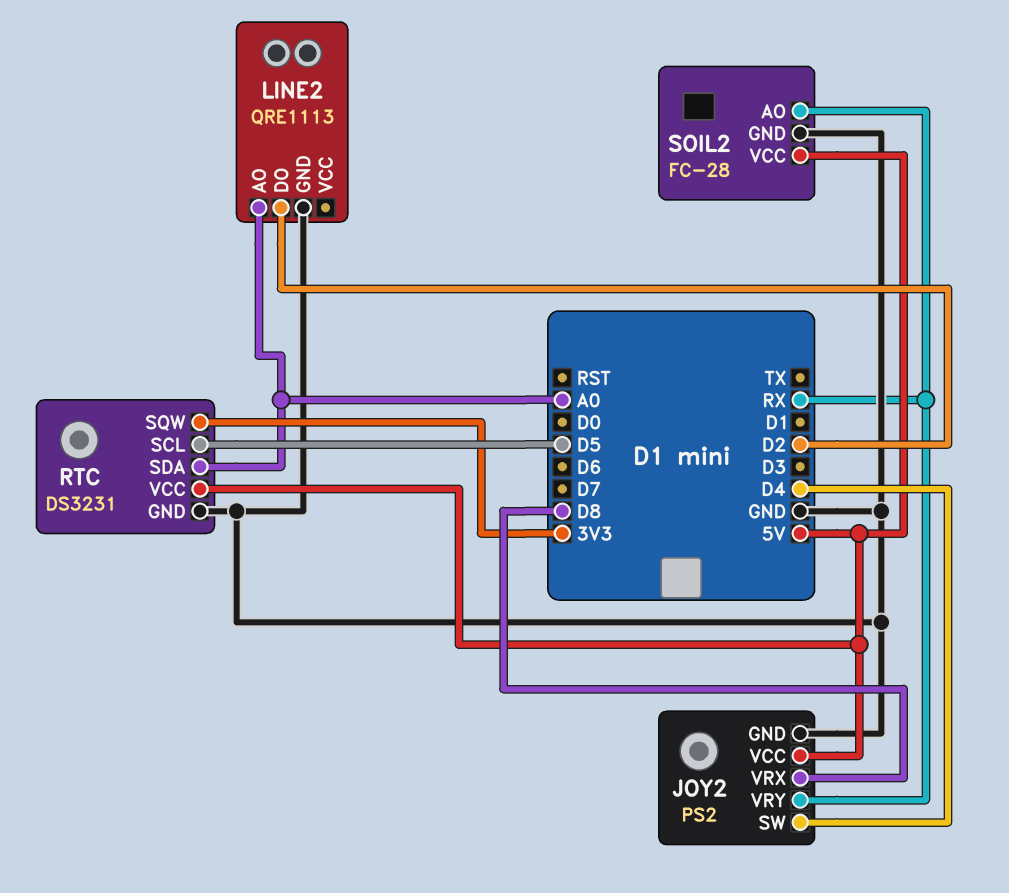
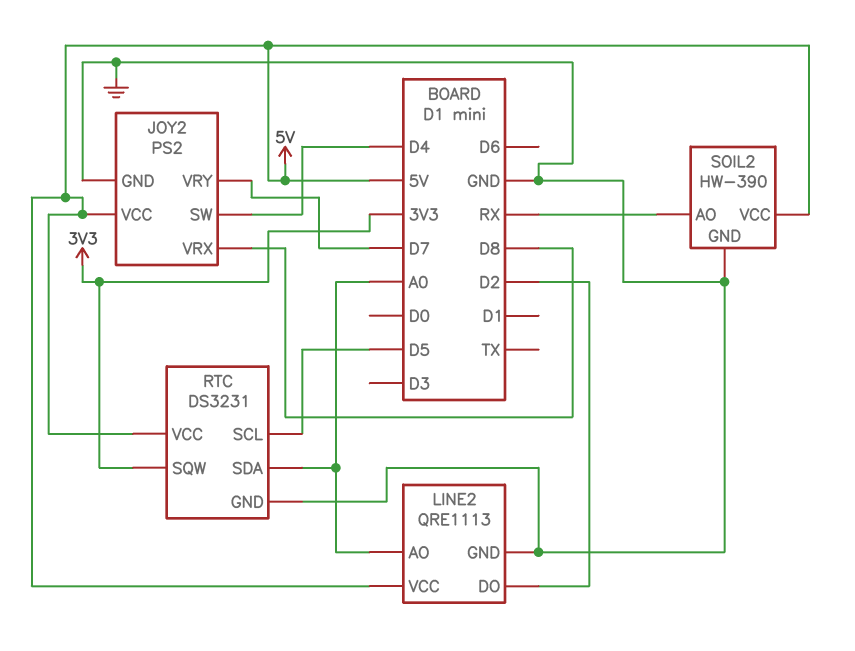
JOY2 pin VRY: RX -> D7
LINE2 pin VCC: none -> 5V
SOIL2: FC-28 -> HW-390

